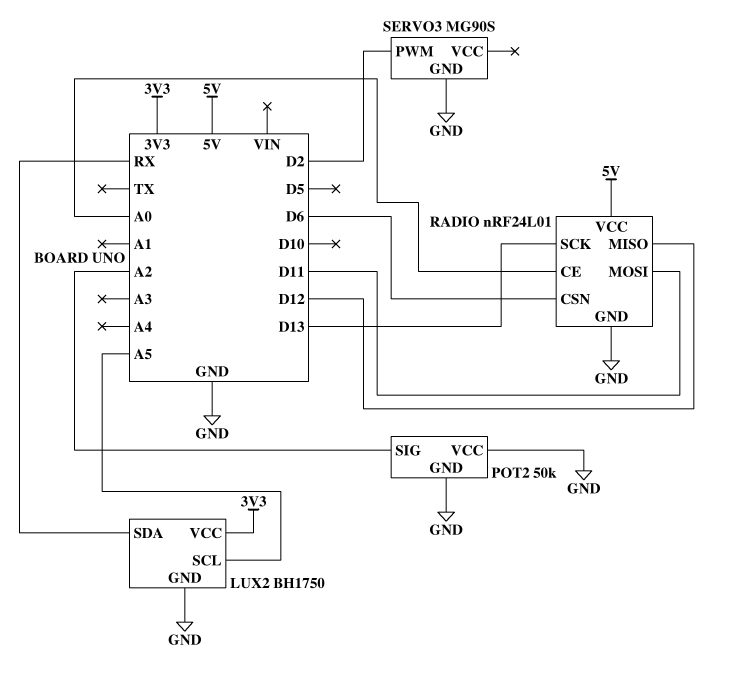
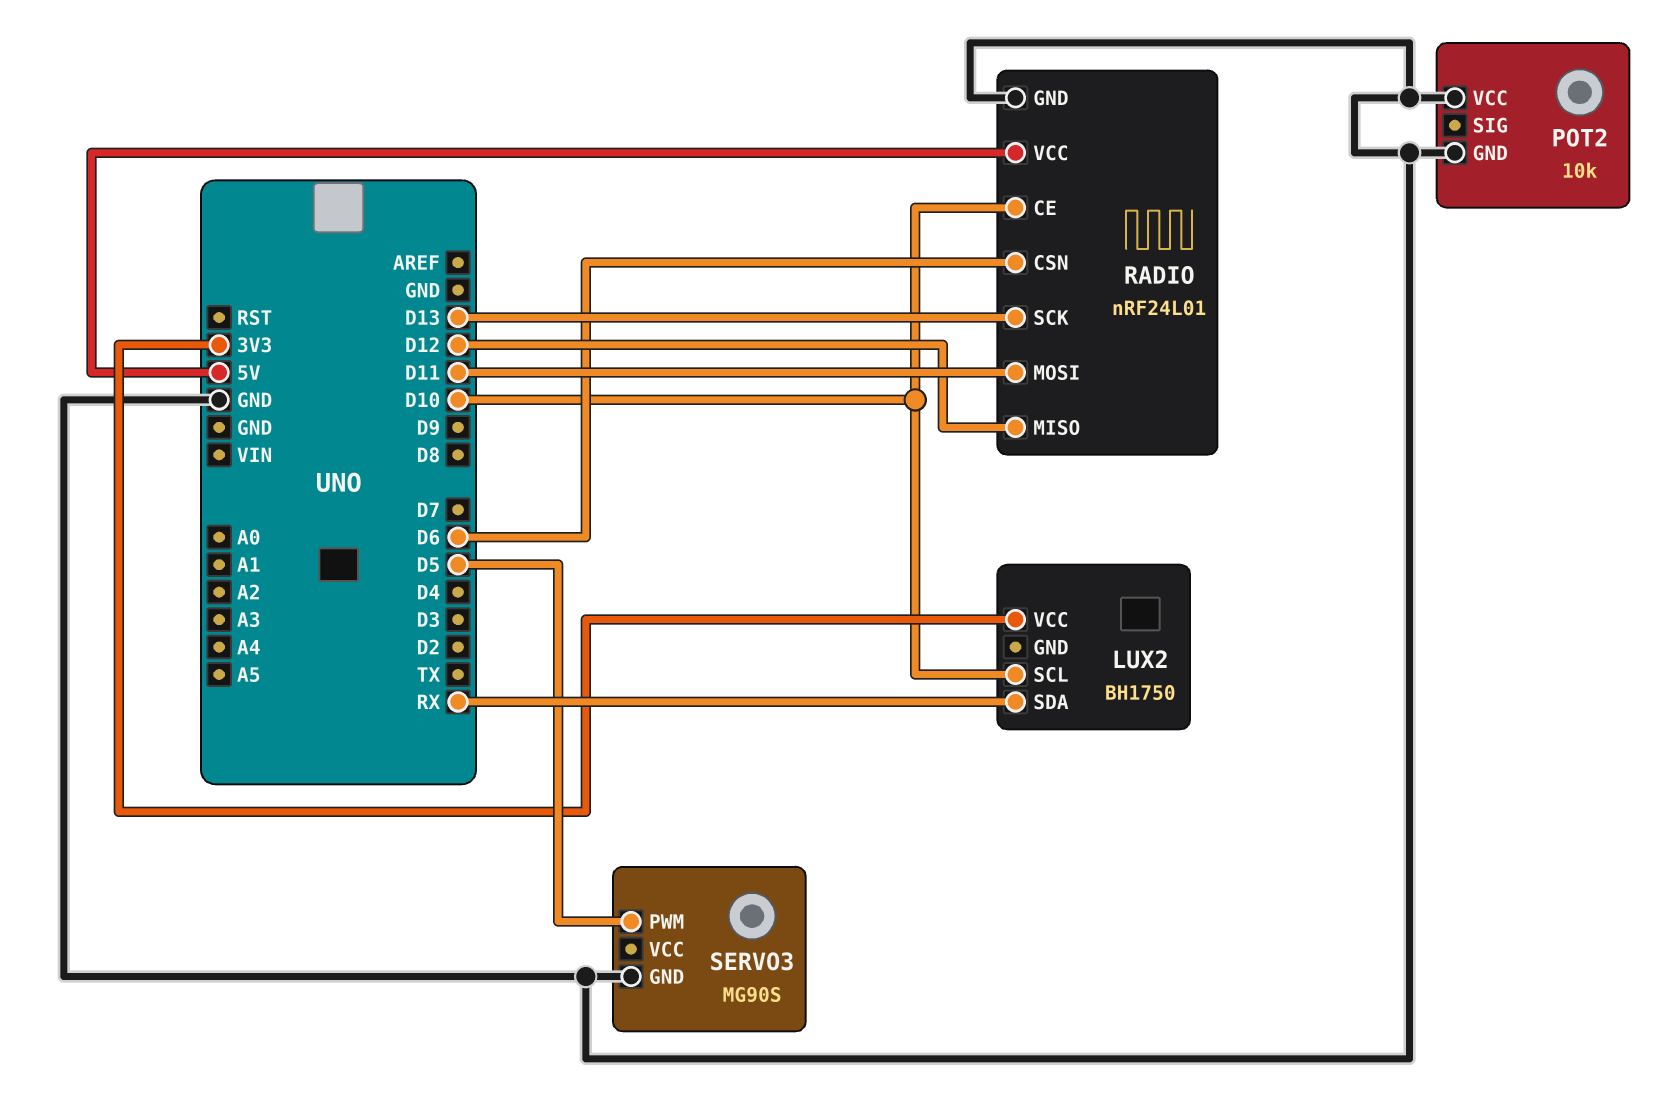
LUX2 pin GND: GND -> none
LUX2 pin SCL: A5 -> D10
POT2: 50k -> 10k
POT2 pin SIG: A2 -> none
RADIO pin CE: A0 -> D10
SERVO3 pin PWM: D2 -> D5

